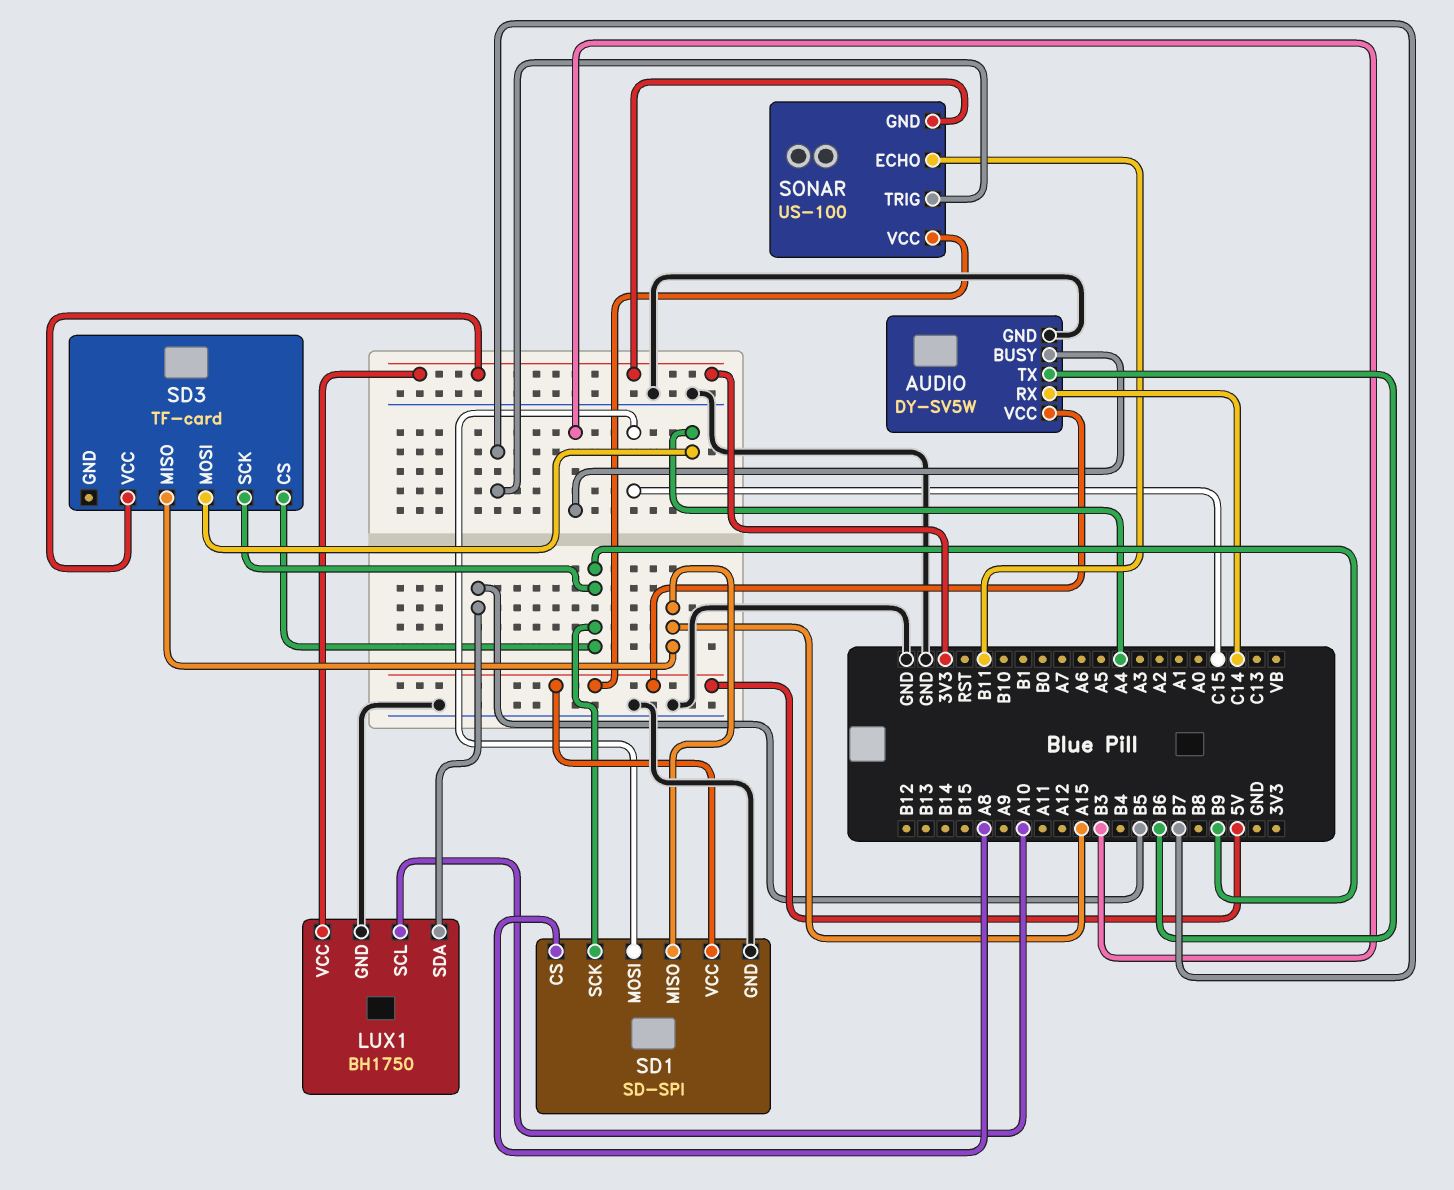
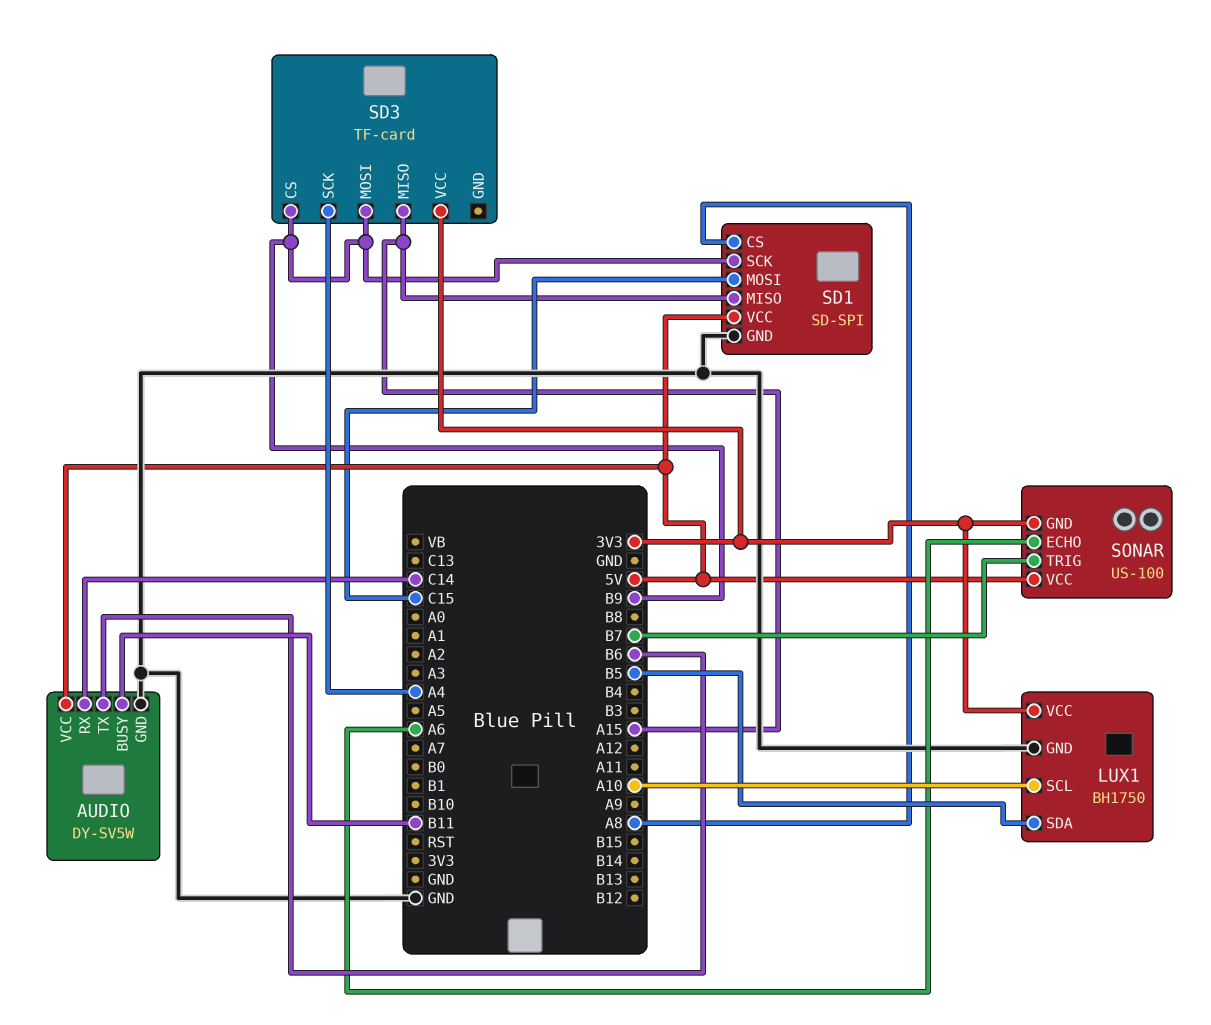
AUDIO pin BUSY: B3 -> B11
SD3 pin MOSI: A4 -> B9
SD3 pin SCK: B9 -> A4
SONAR pin ECHO: B11 -> A6

